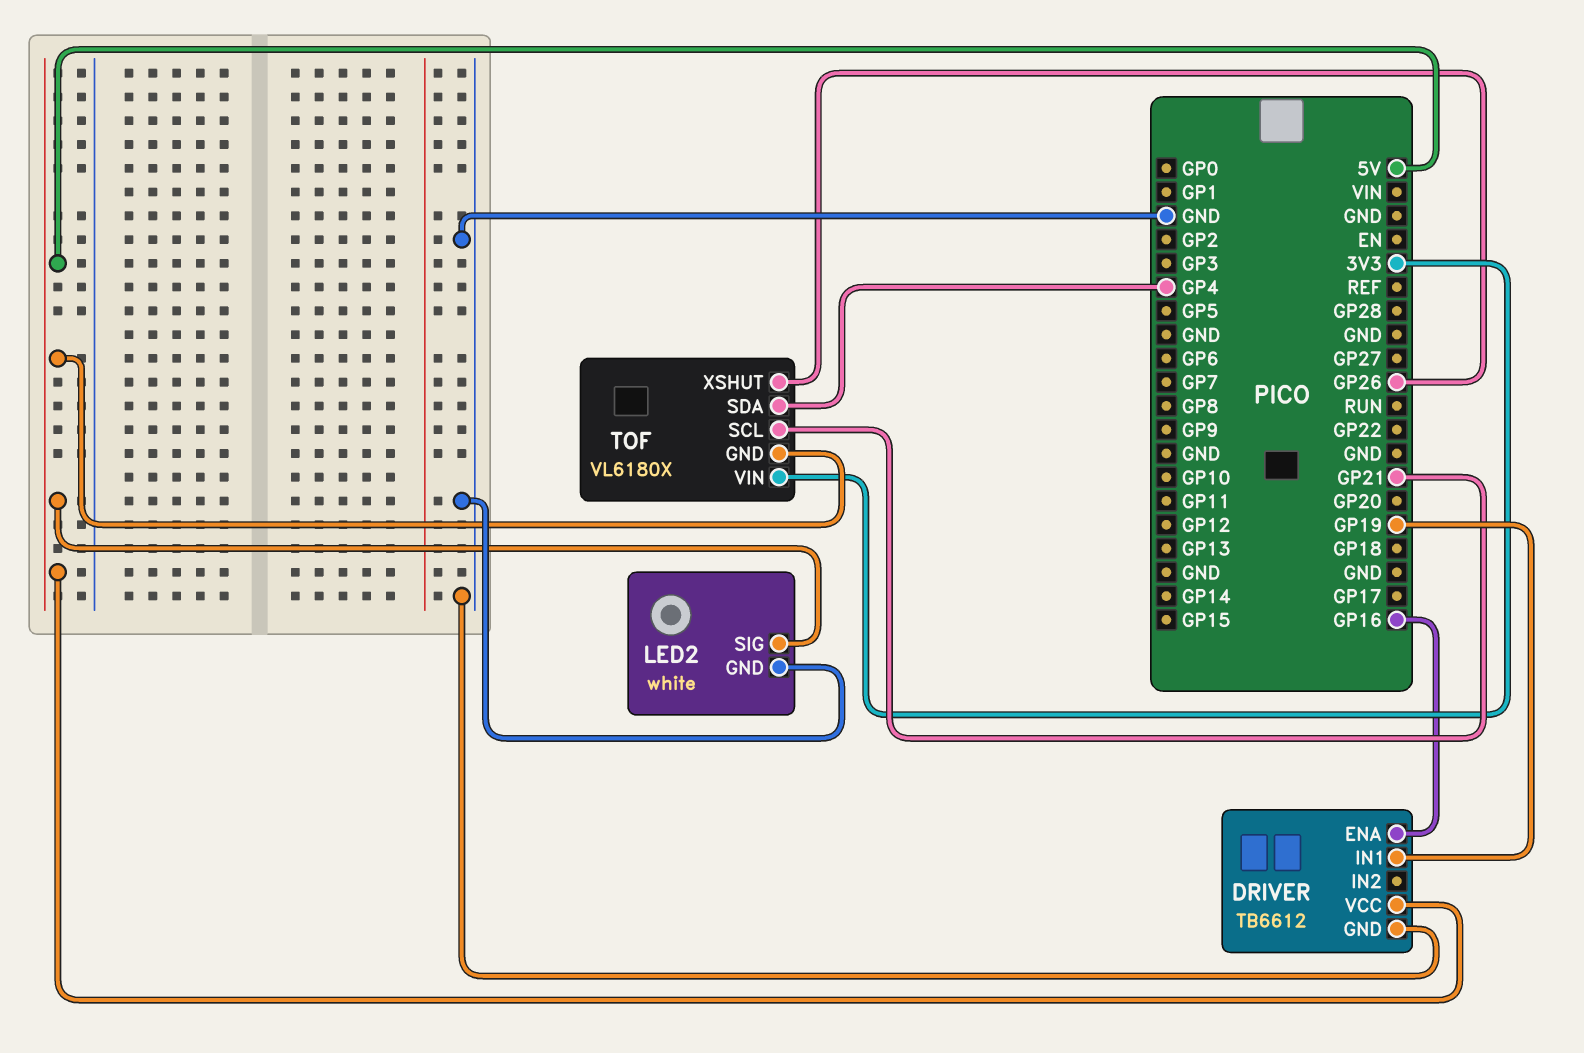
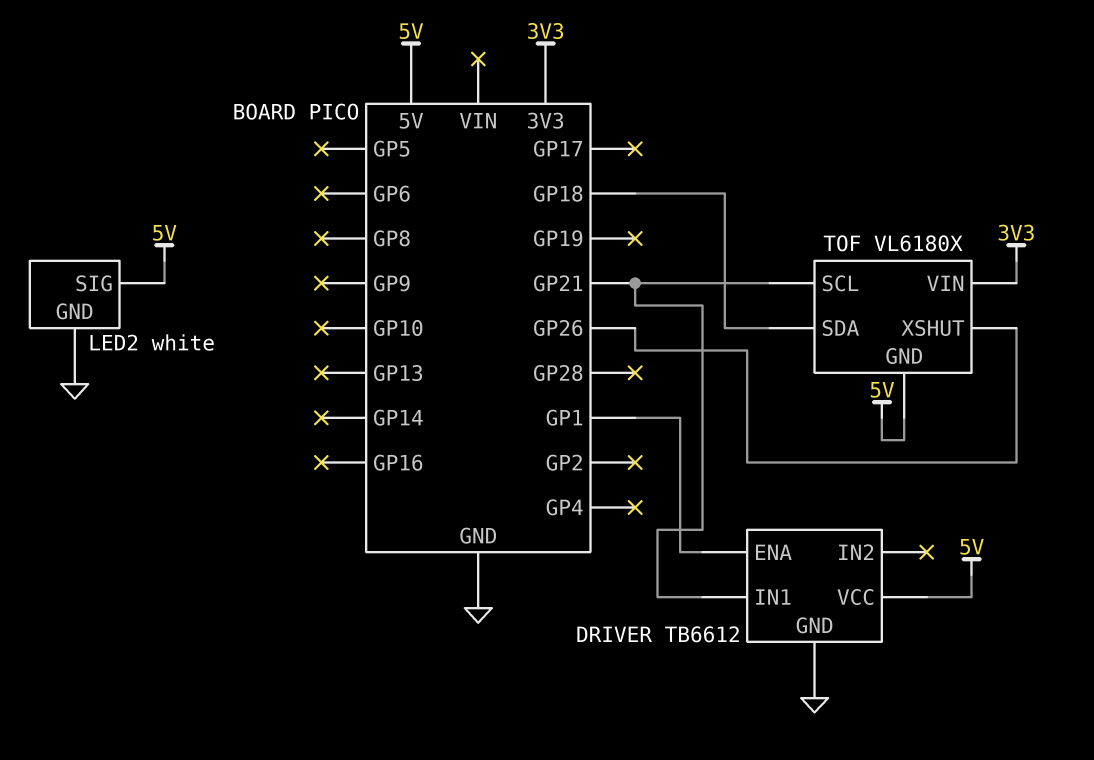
DRIVER pin ENA: GP16 -> GP1
DRIVER pin IN1: GP19 -> GP21
TOF pin SDA: GP4 -> GP18

